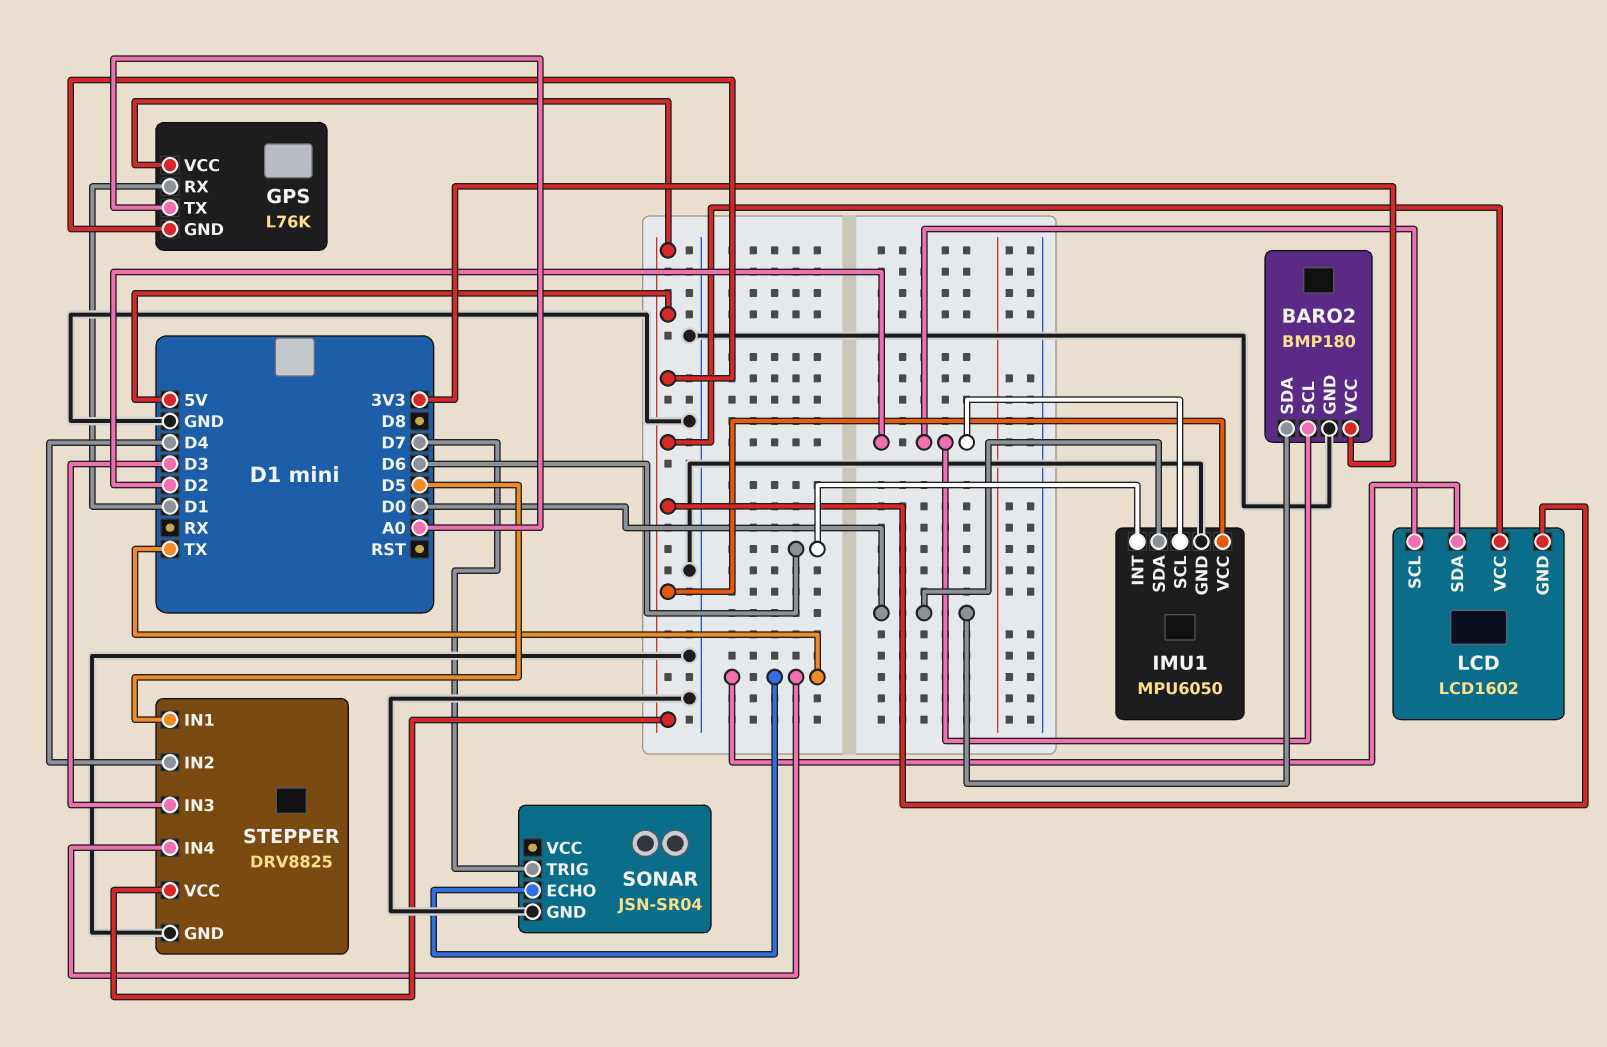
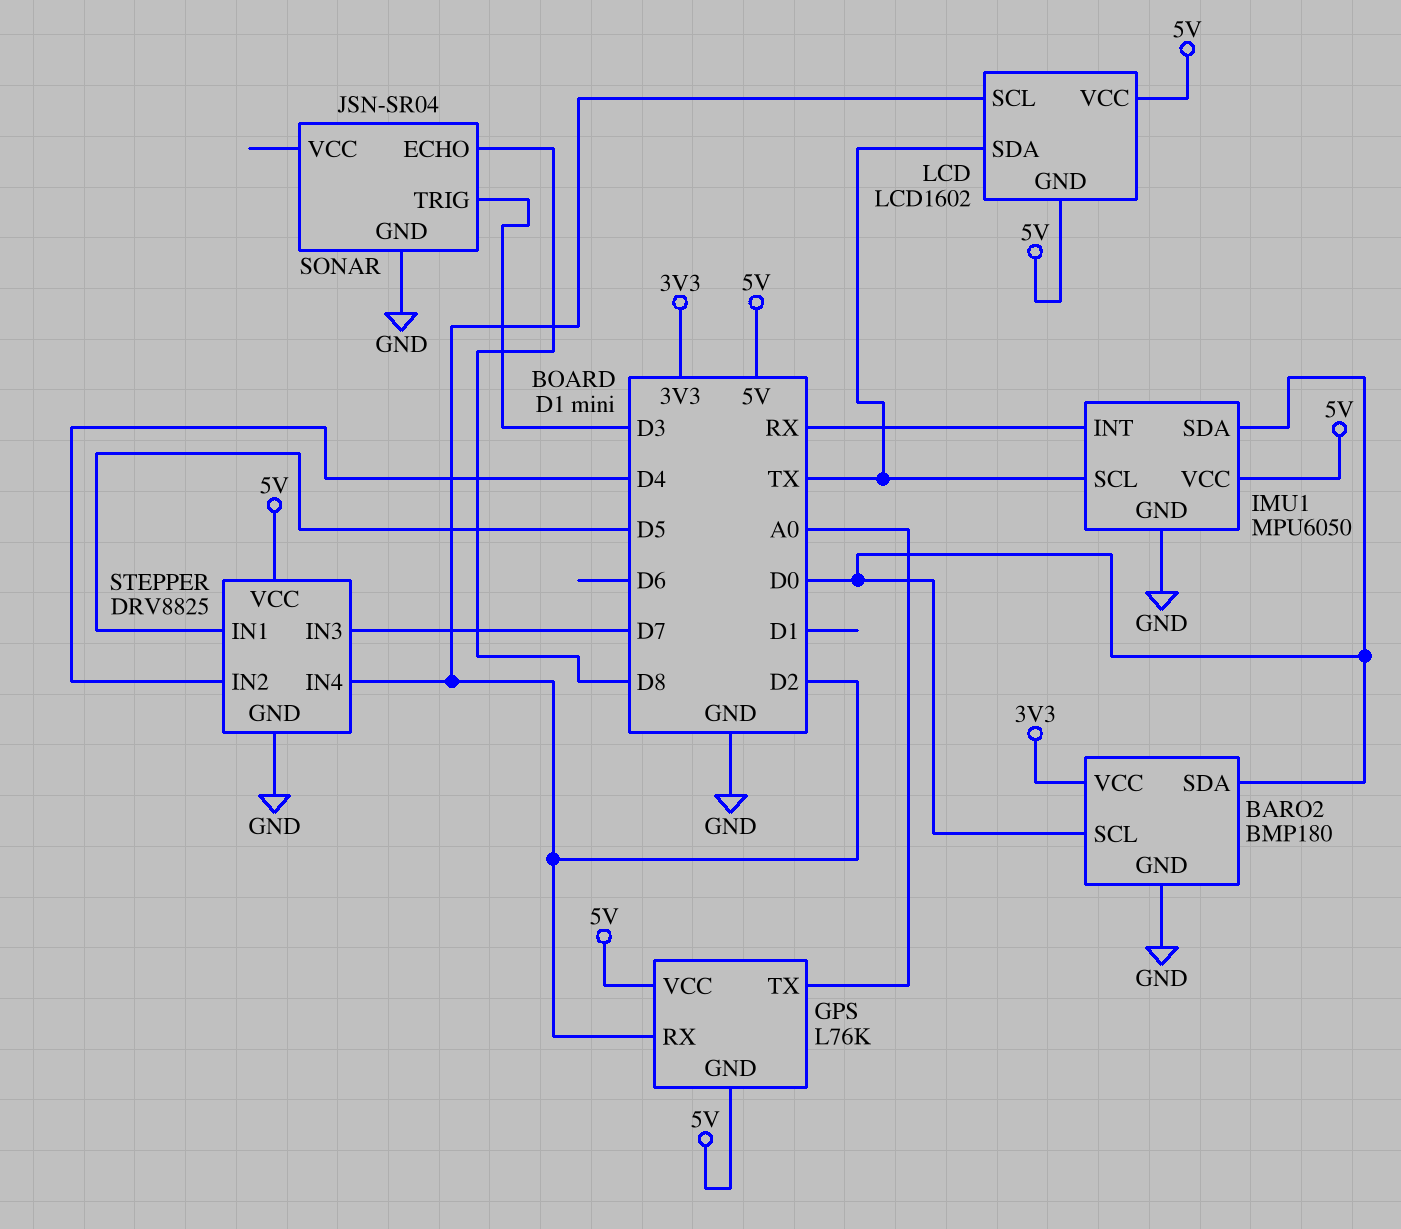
BARO2 pin SCL: D2 -> D0
GPS pin RX: D1 -> D2
IMU1 pin INT: D6 -> RX
IMU1 pin SCL: D2 -> TX
SONAR pin ECHO: TX -> D8
SONAR pin TRIG: D7 -> D3
STEPPER pin IN3: D3 -> D7
STEPPER pin IN4: TX -> D2

